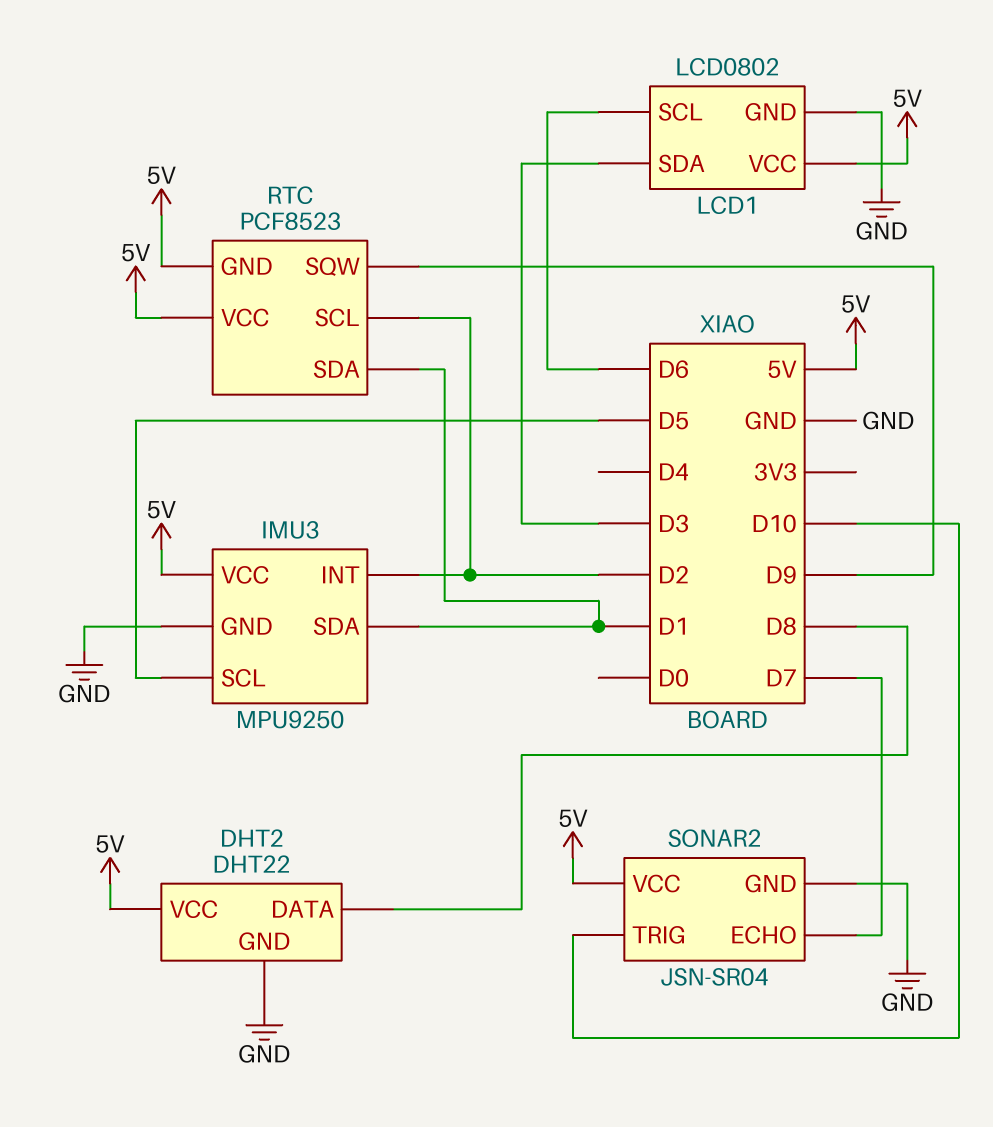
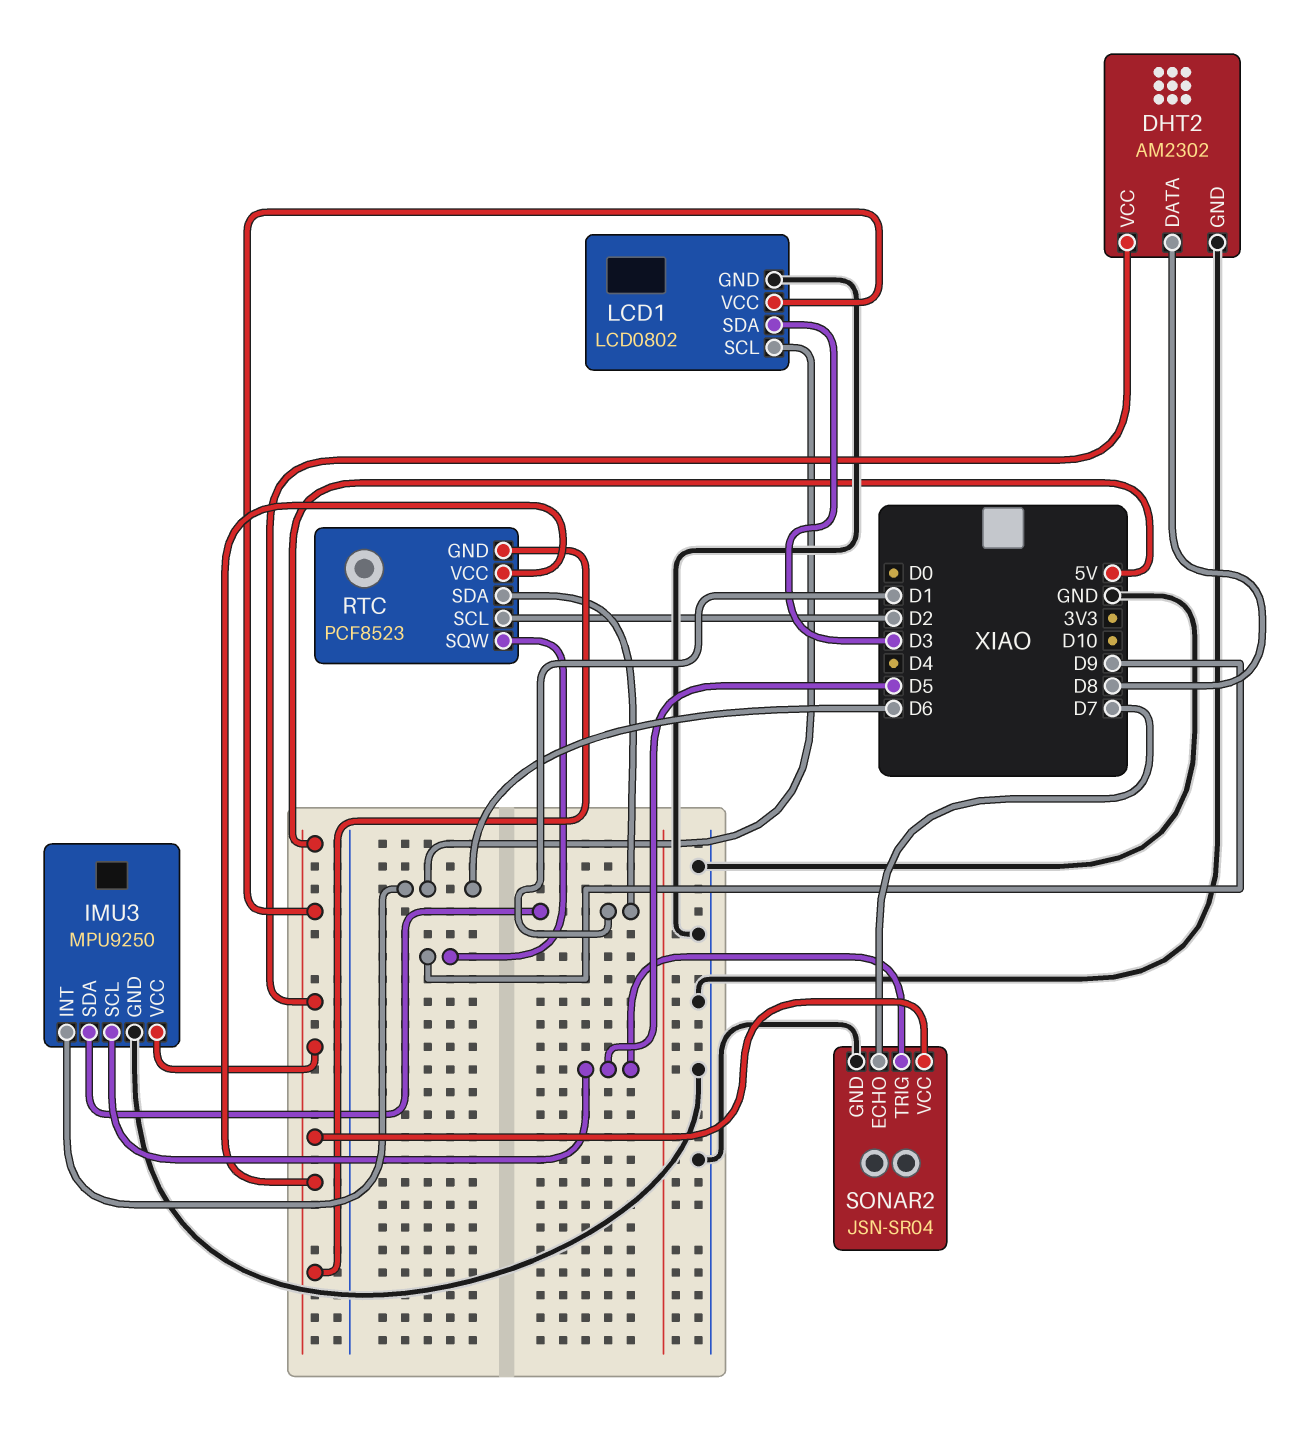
DHT2: DHT22 -> AM2302
IMU3 pin INT: D2 -> D6
SONAR2 pin TRIG: D10 -> D5

